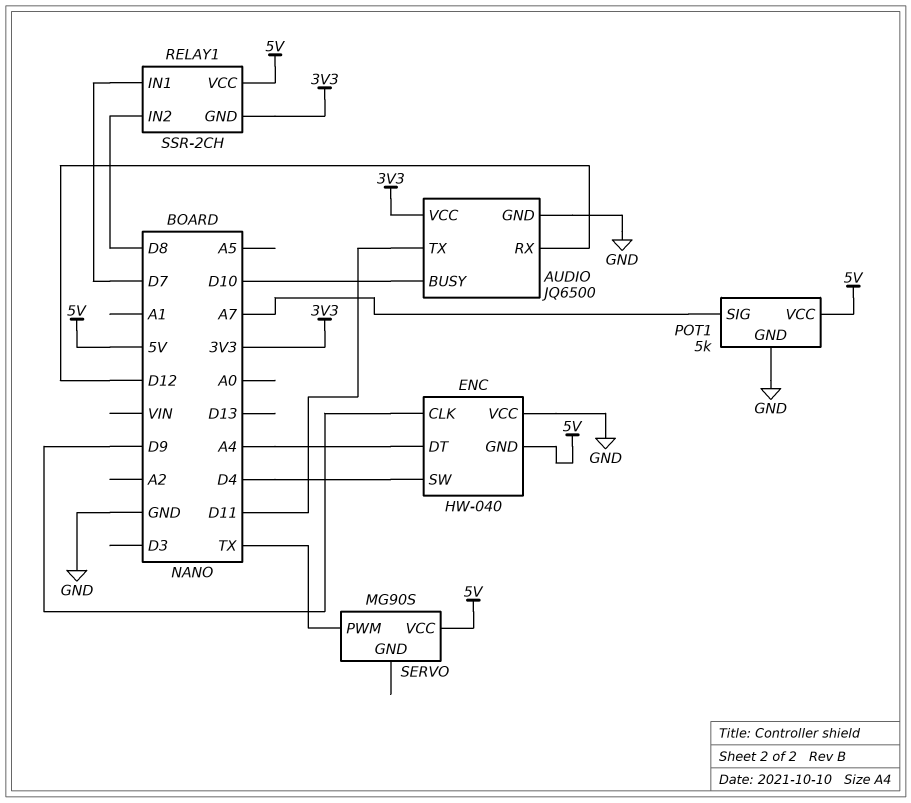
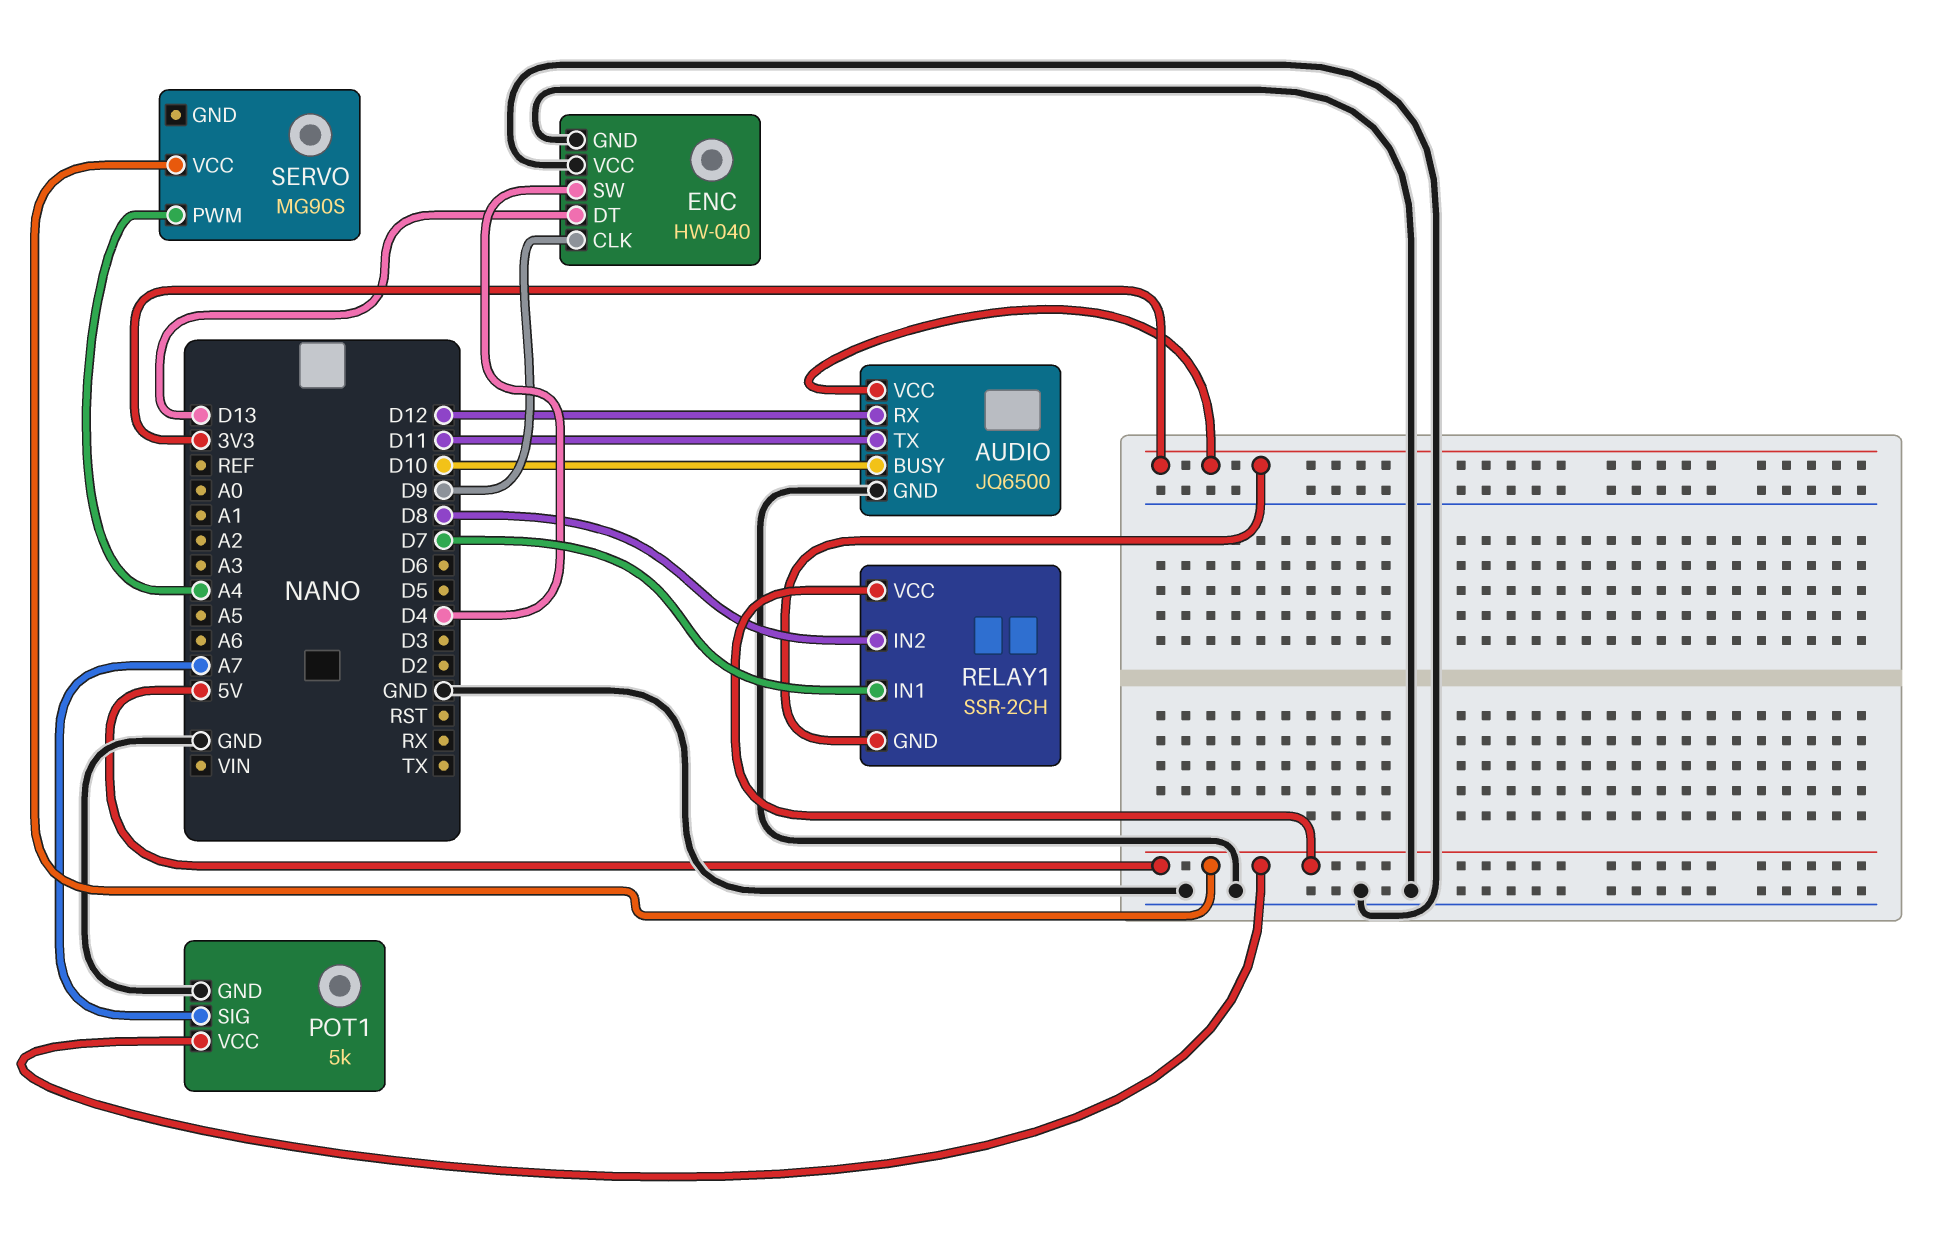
ENC pin DT: A4 -> D13
ENC pin GND: 5V -> GND
SERVO pin PWM: TX -> A4

